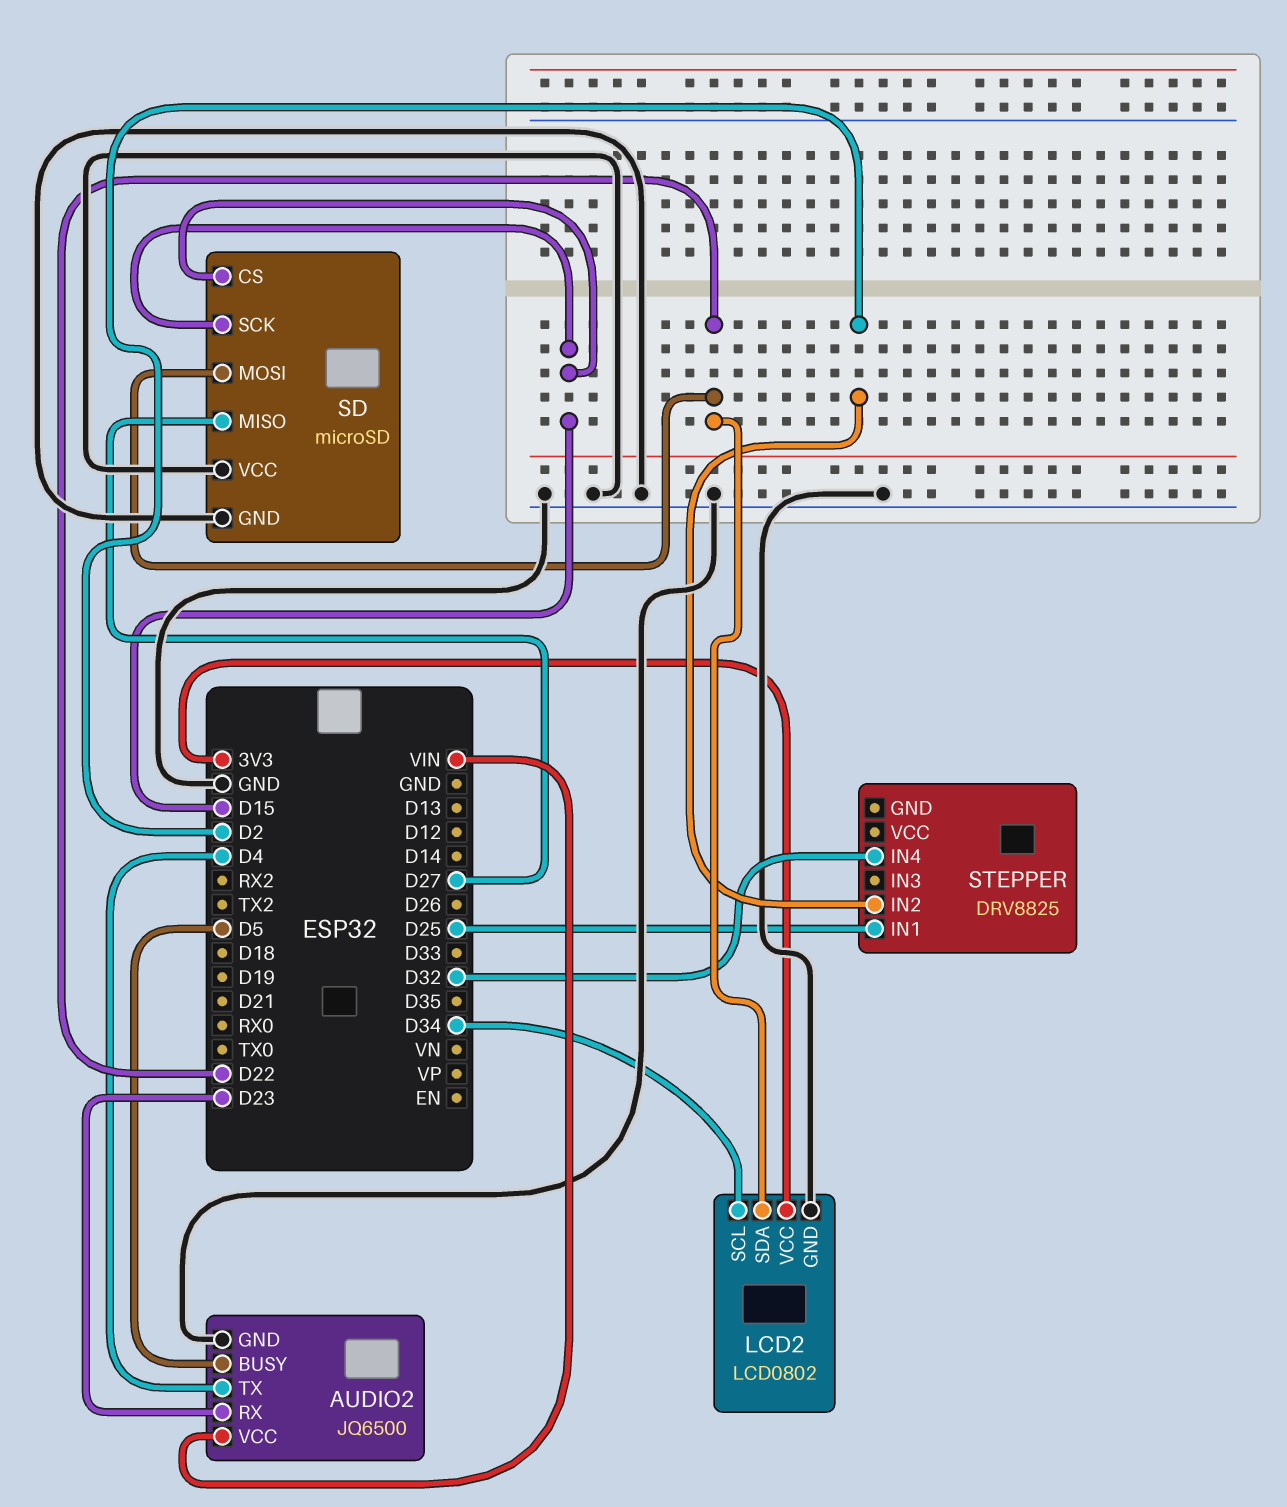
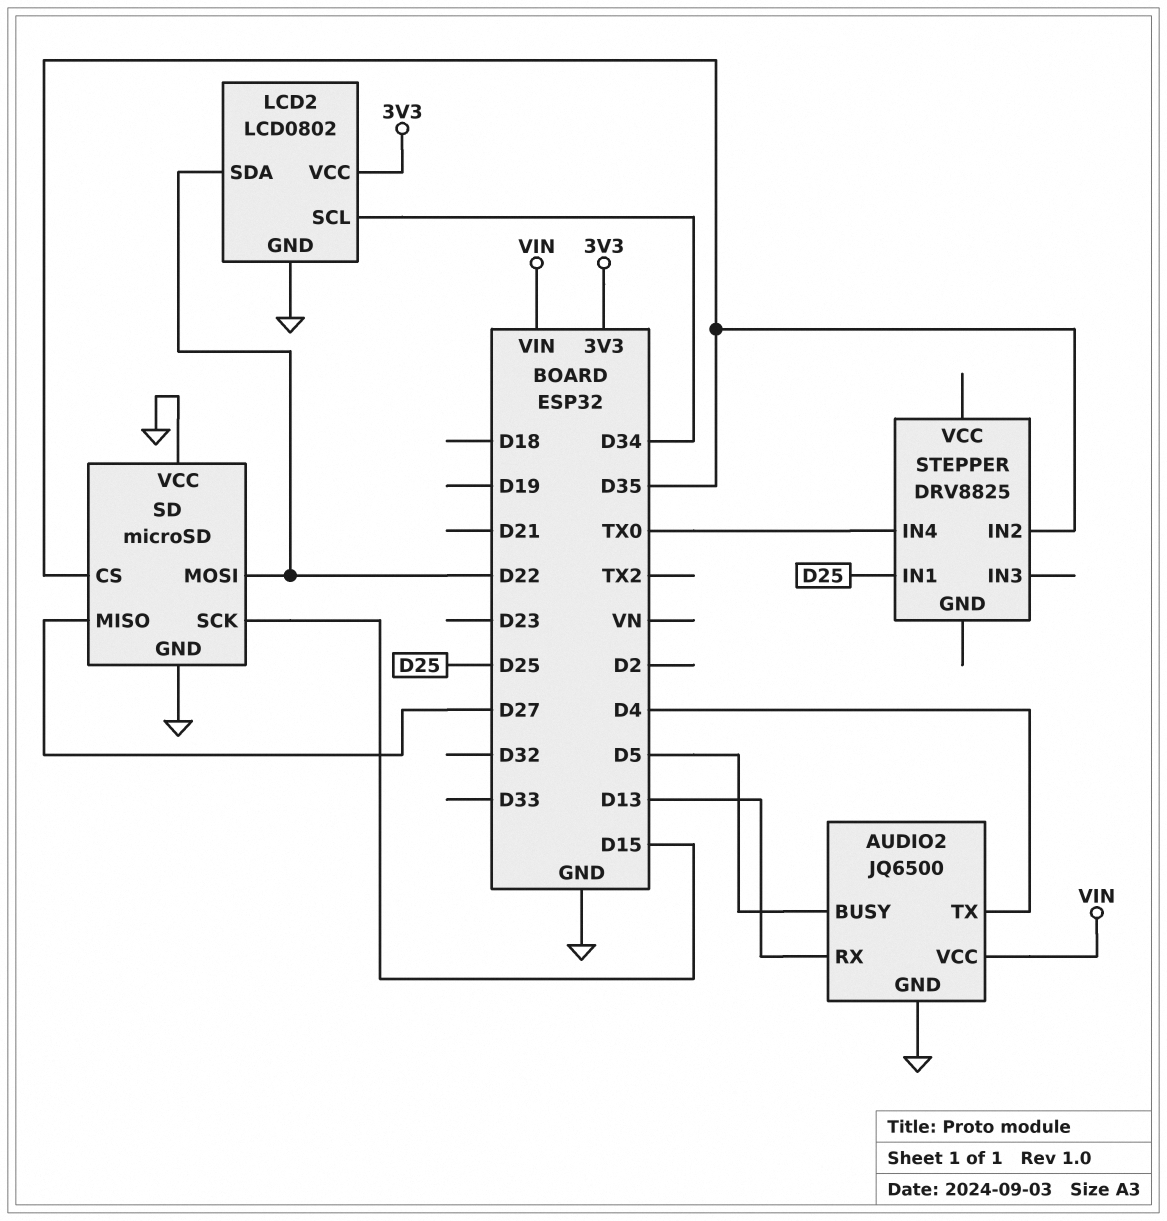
AUDIO2 pin RX: D23 -> D13
SD pin CS: D15 -> D35
STEPPER pin IN2: D2 -> D35
STEPPER pin IN4: D32 -> TX0

